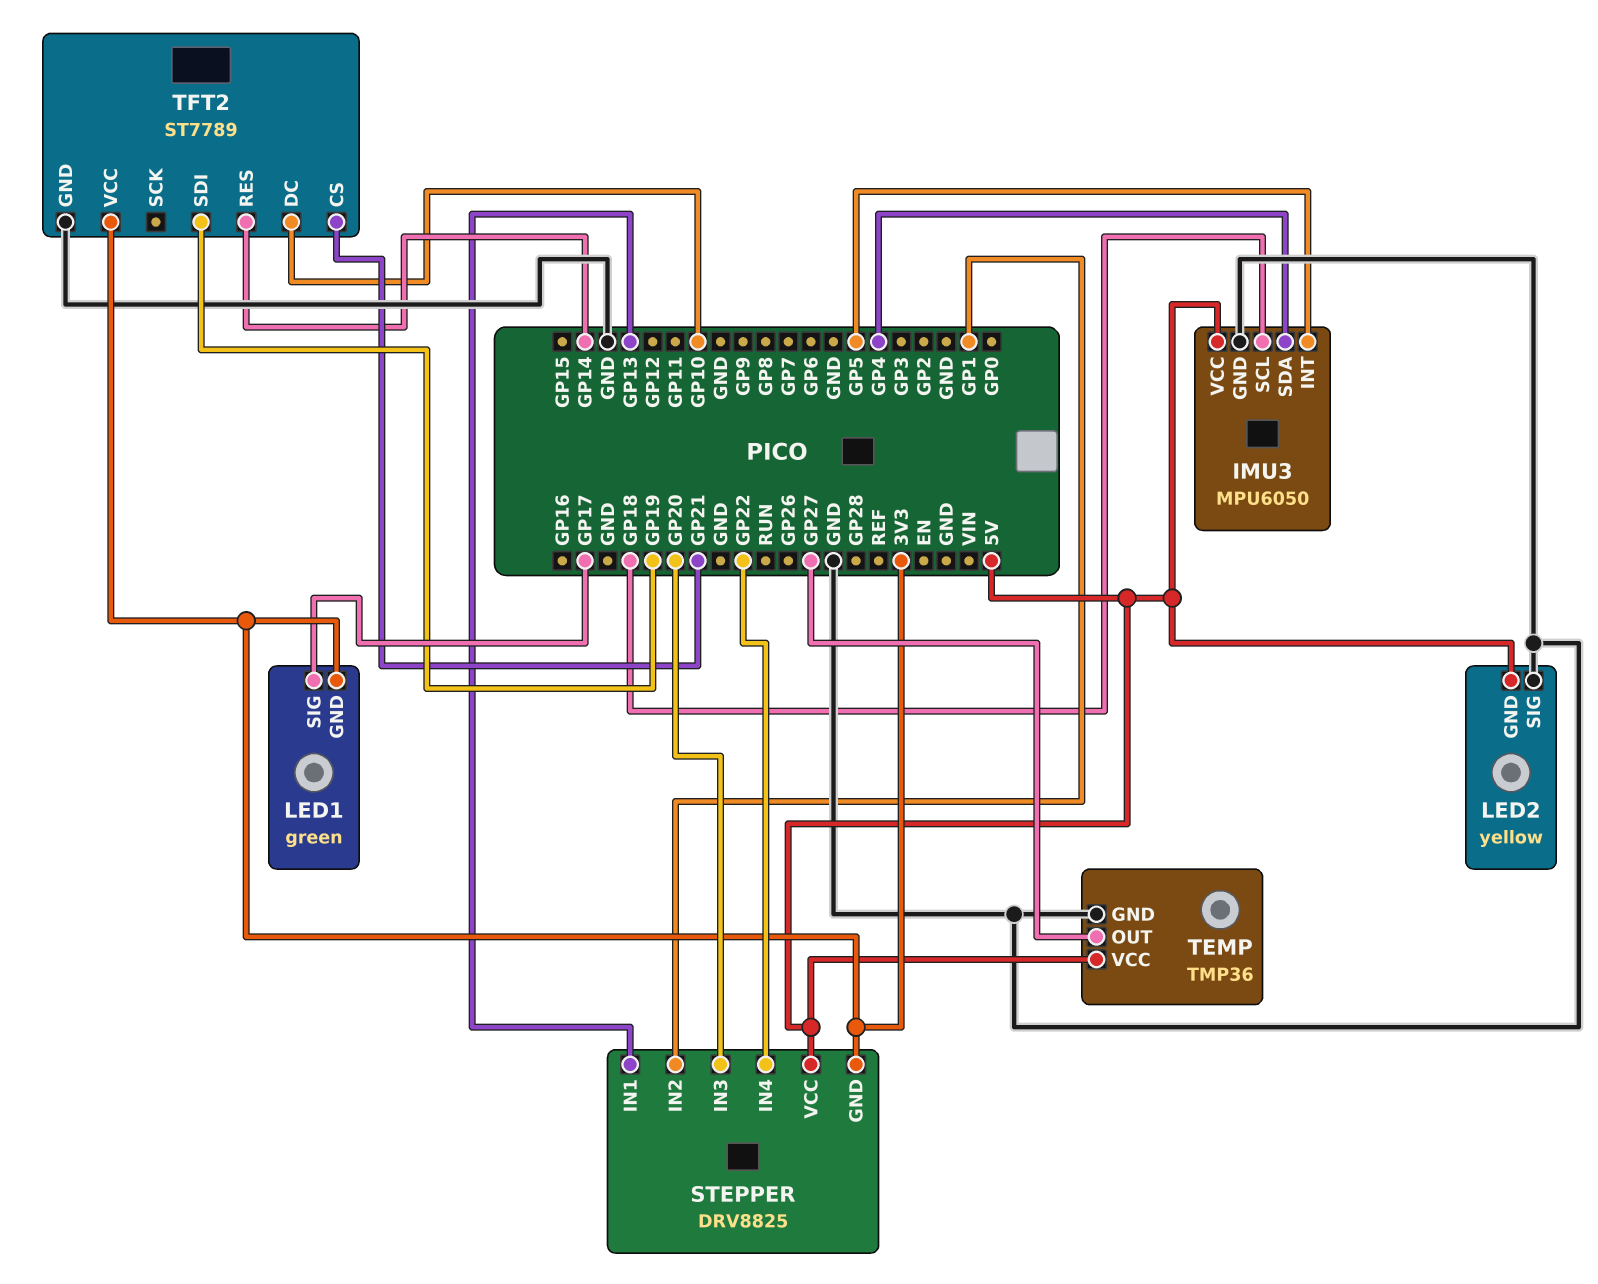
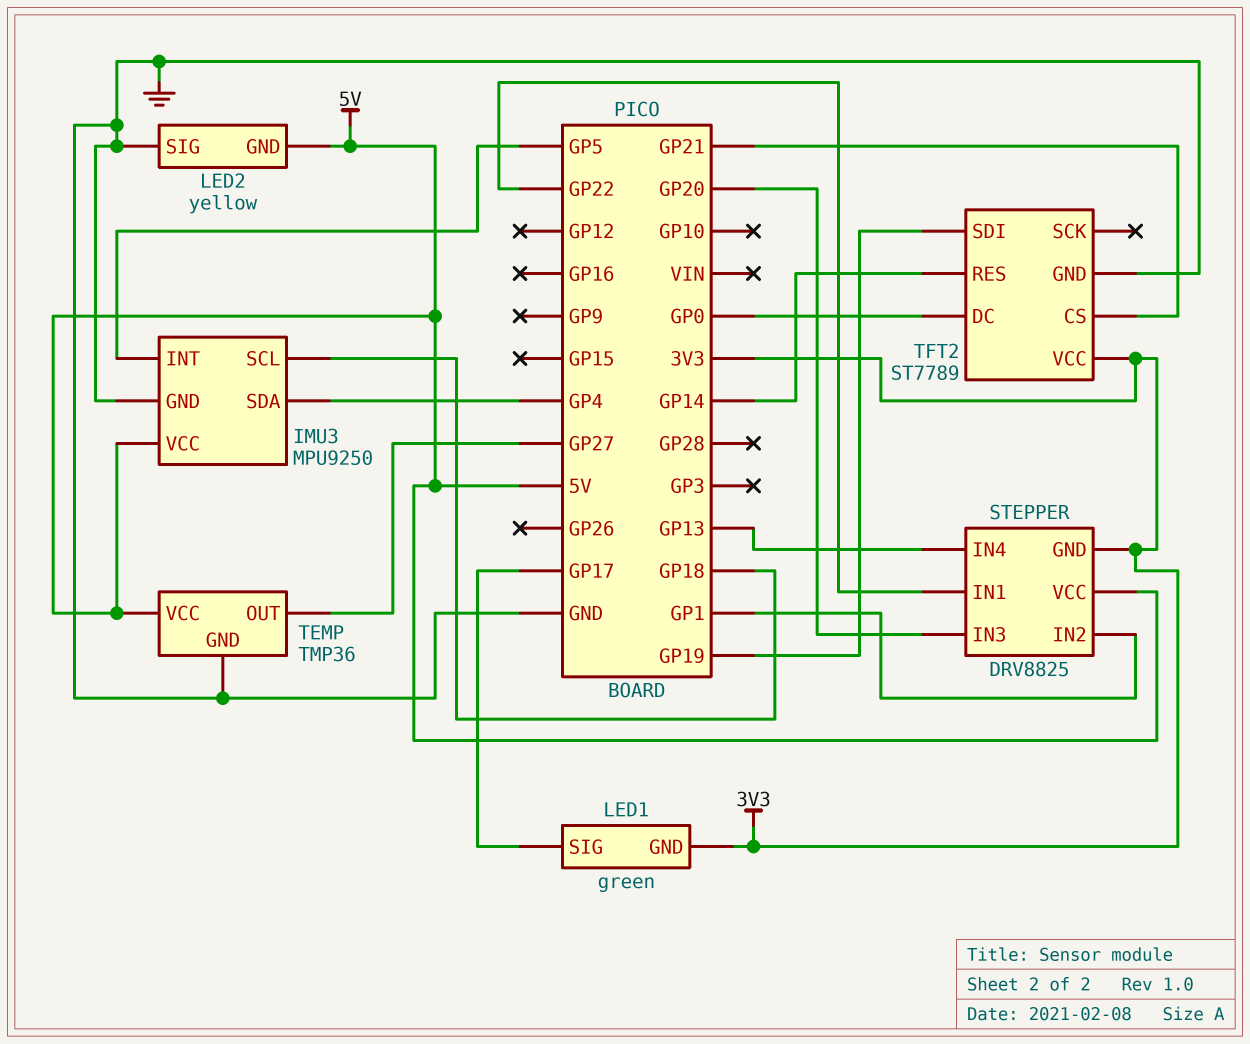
IMU3: MPU6050 -> MPU9250
STEPPER pin IN1: GP13 -> GP22
STEPPER pin IN4: GP22 -> GP13
TFT2 pin DC: GP10 -> GP0

